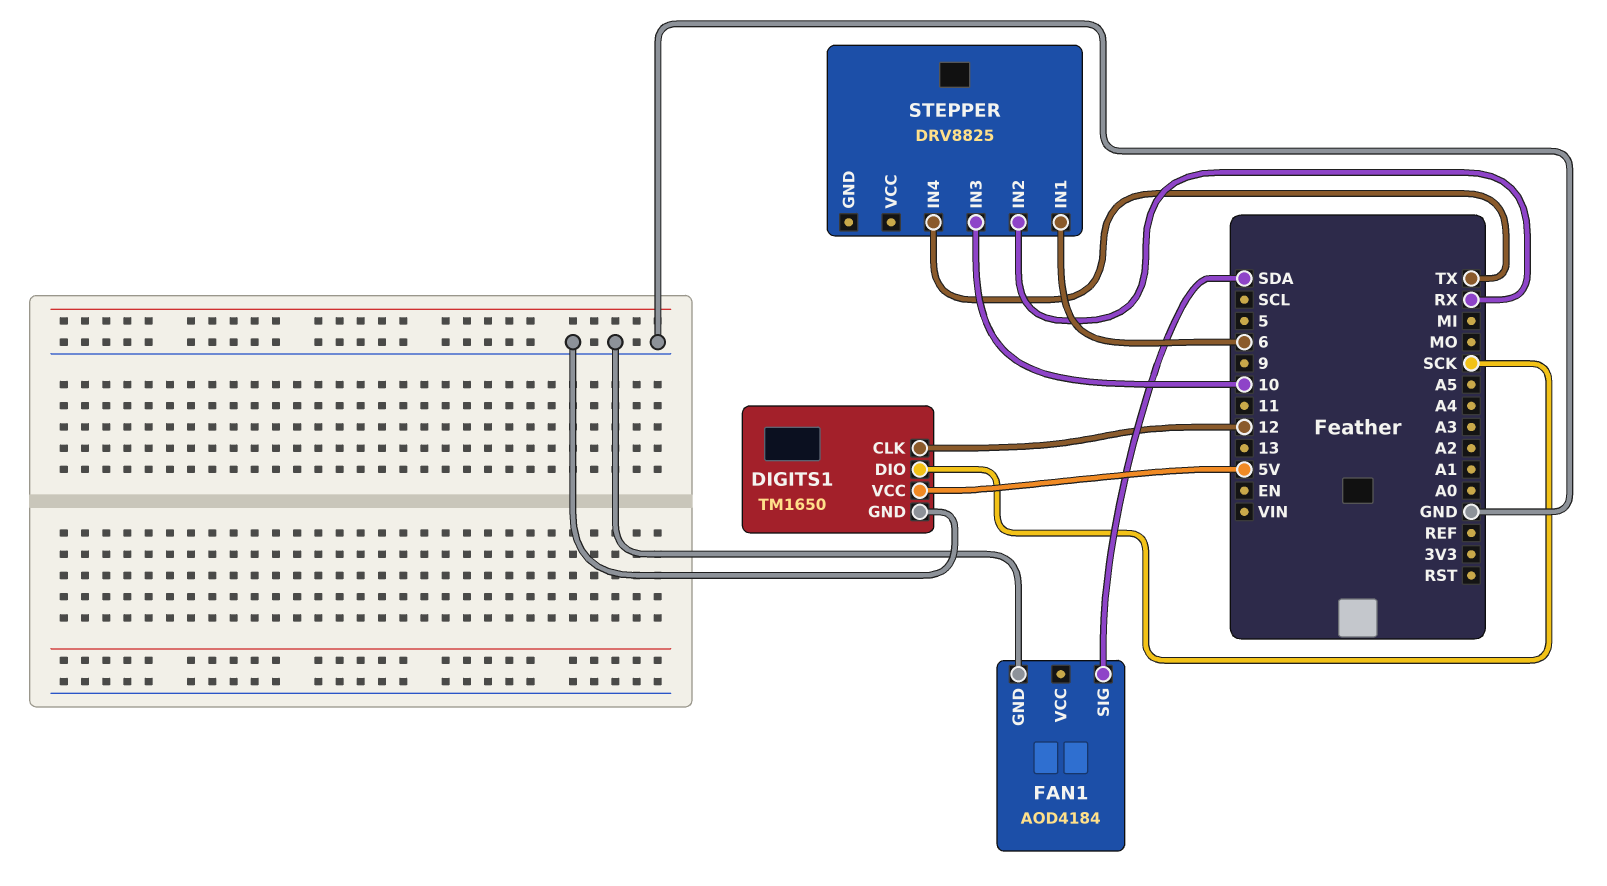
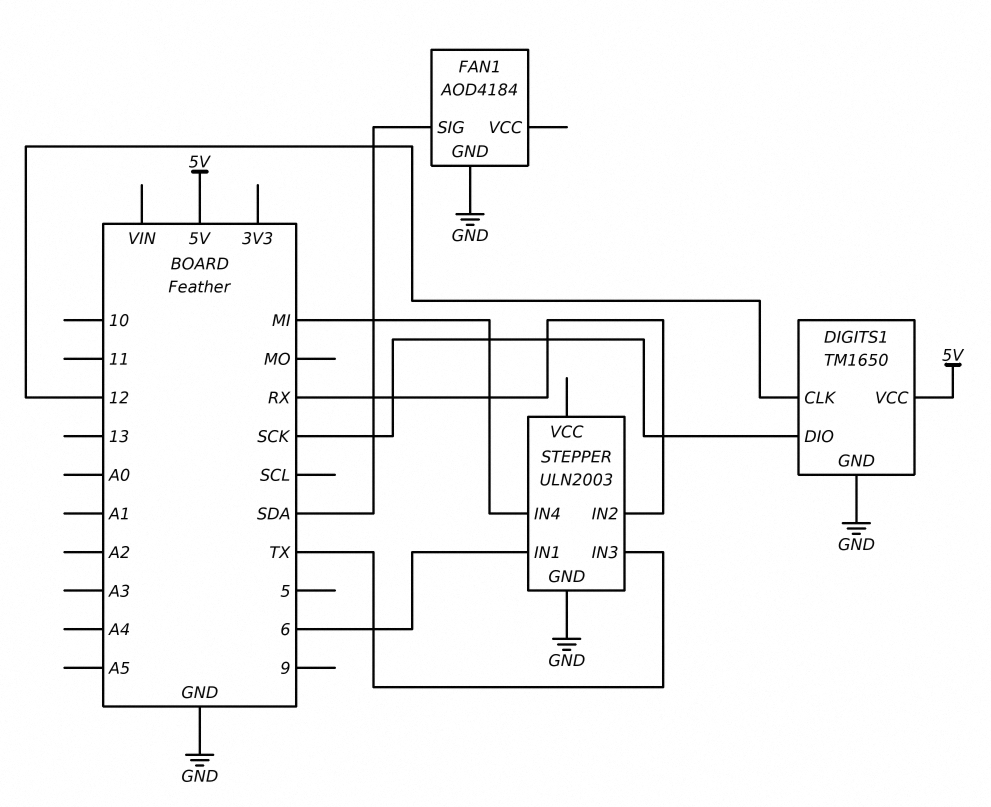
STEPPER: DRV8825 -> ULN2003
STEPPER pin GND: none -> GND
STEPPER pin IN3: 10 -> TX
STEPPER pin IN4: TX -> MI

